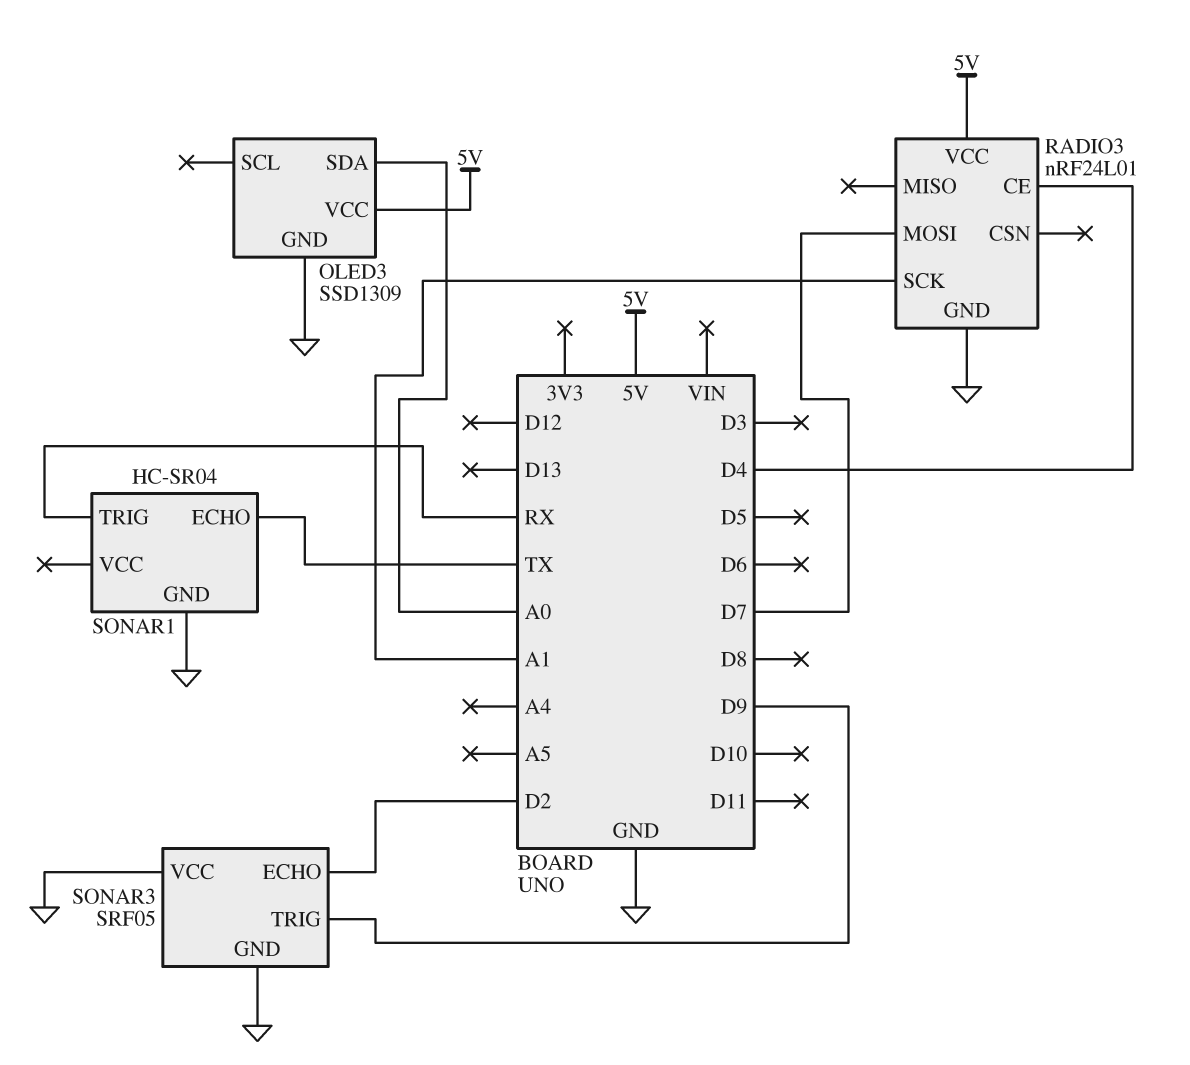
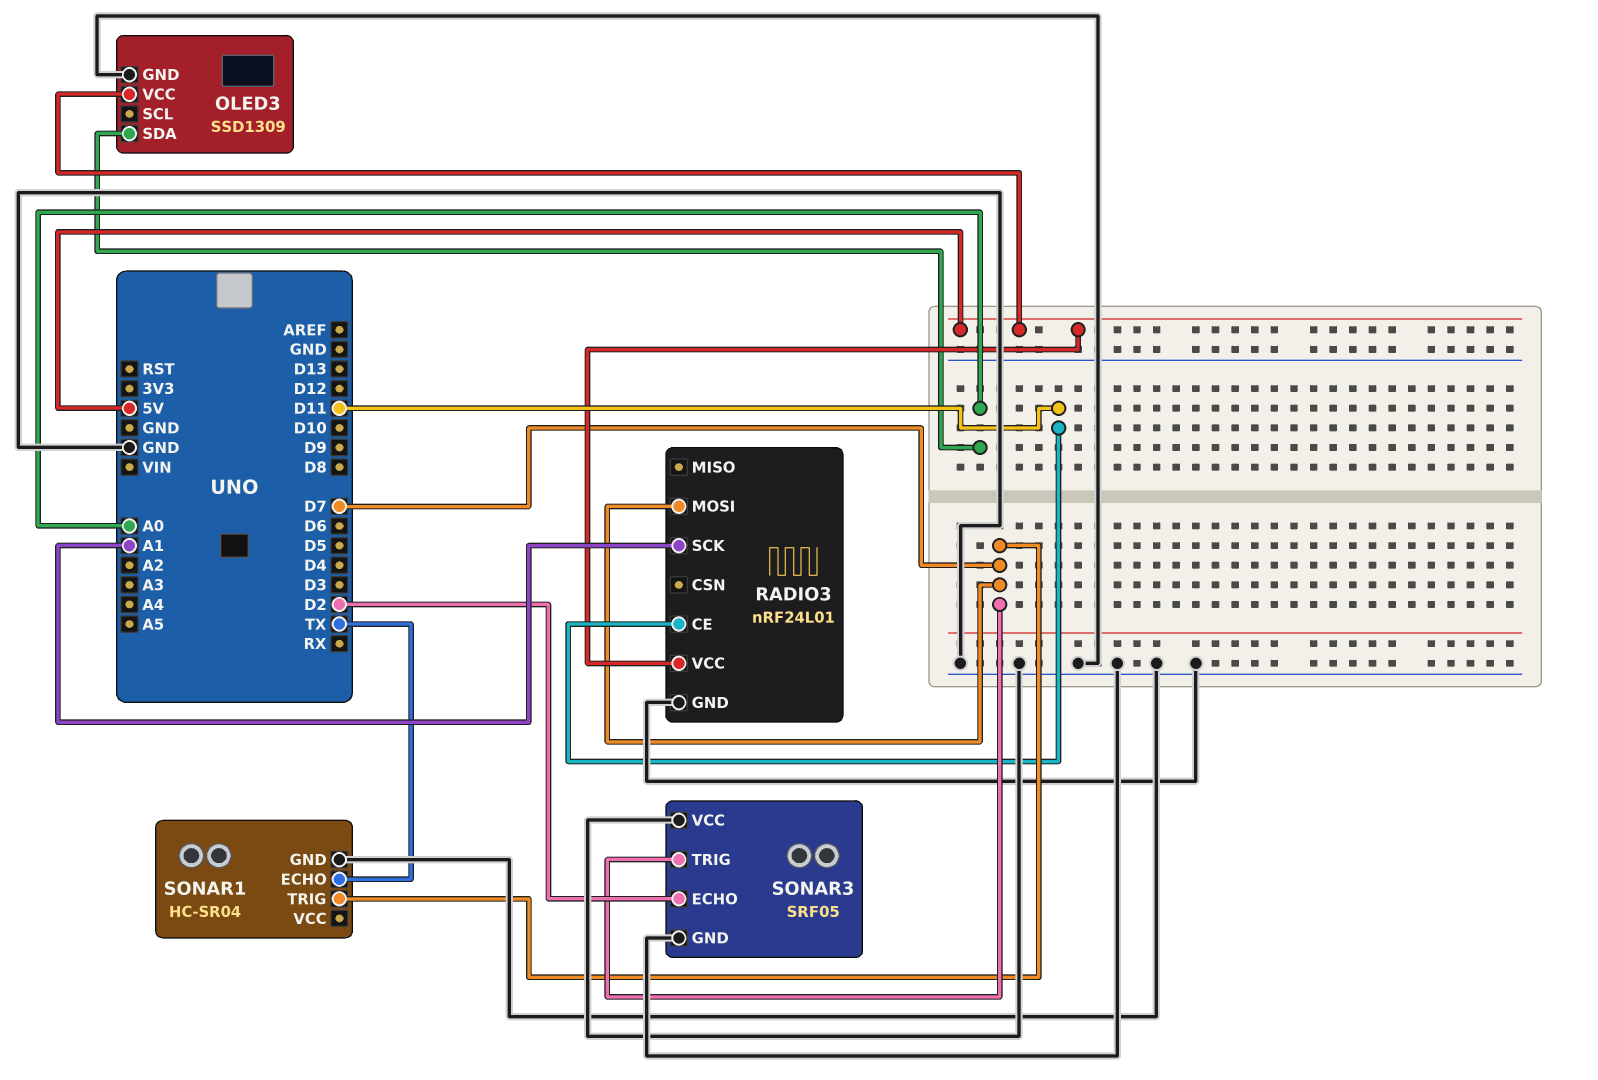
RADIO3 pin CE: D4 -> D11
SONAR1 pin TRIG: RX -> D7
SONAR3 pin TRIG: D9 -> D7

